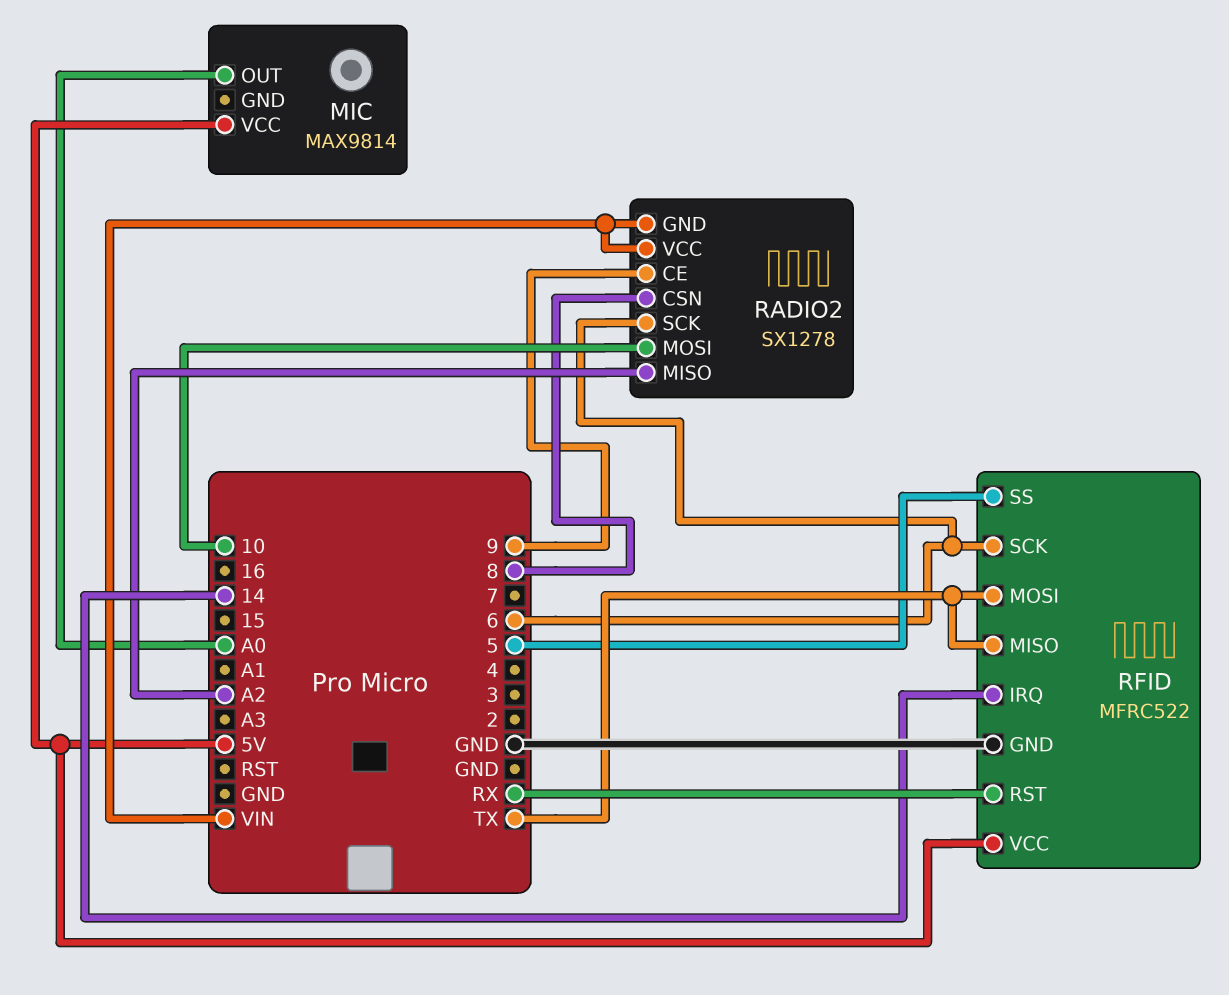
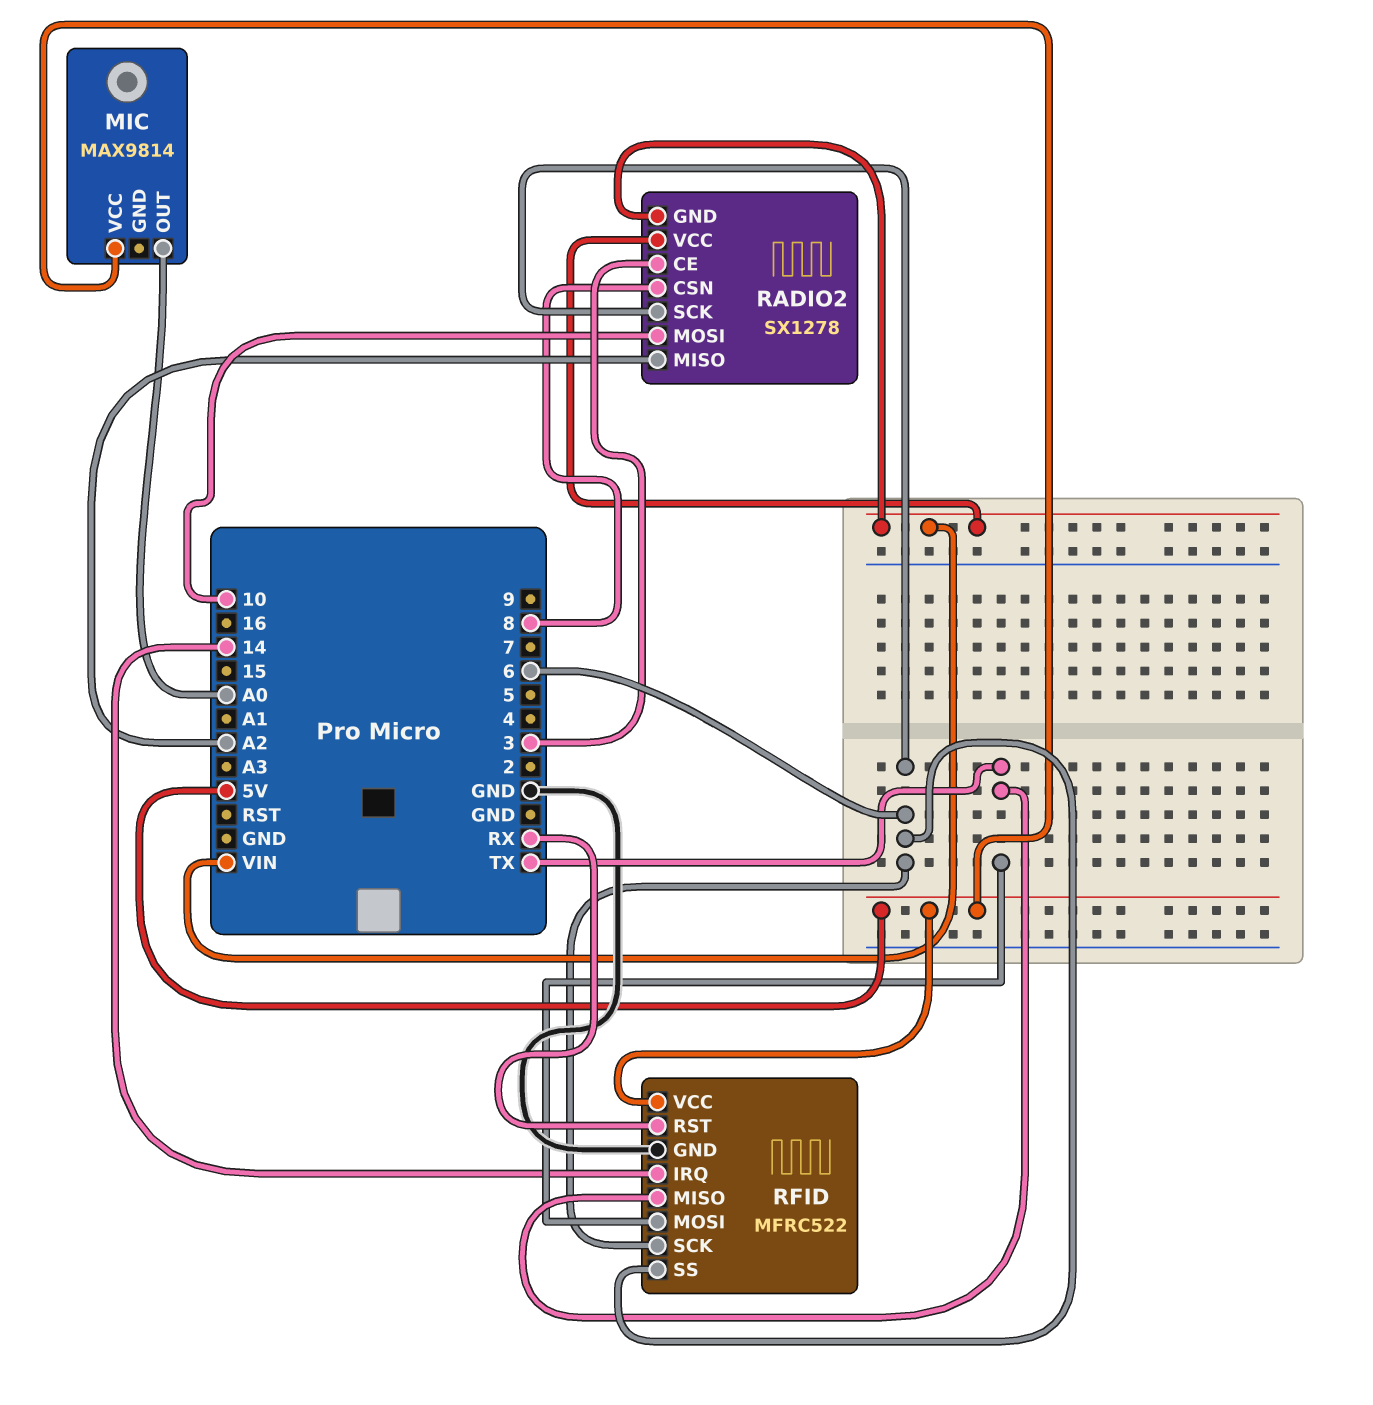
RADIO2 pin CE: 9 -> 3
RFID pin SS: 5 -> 6

